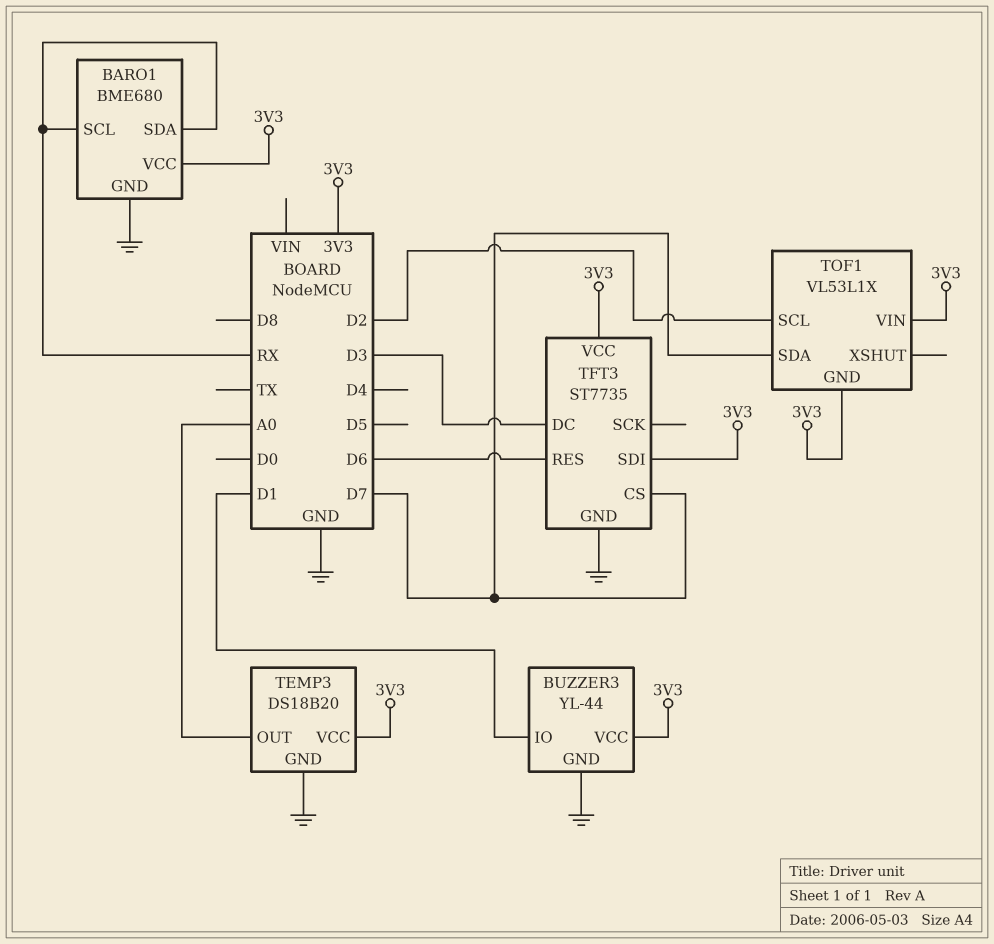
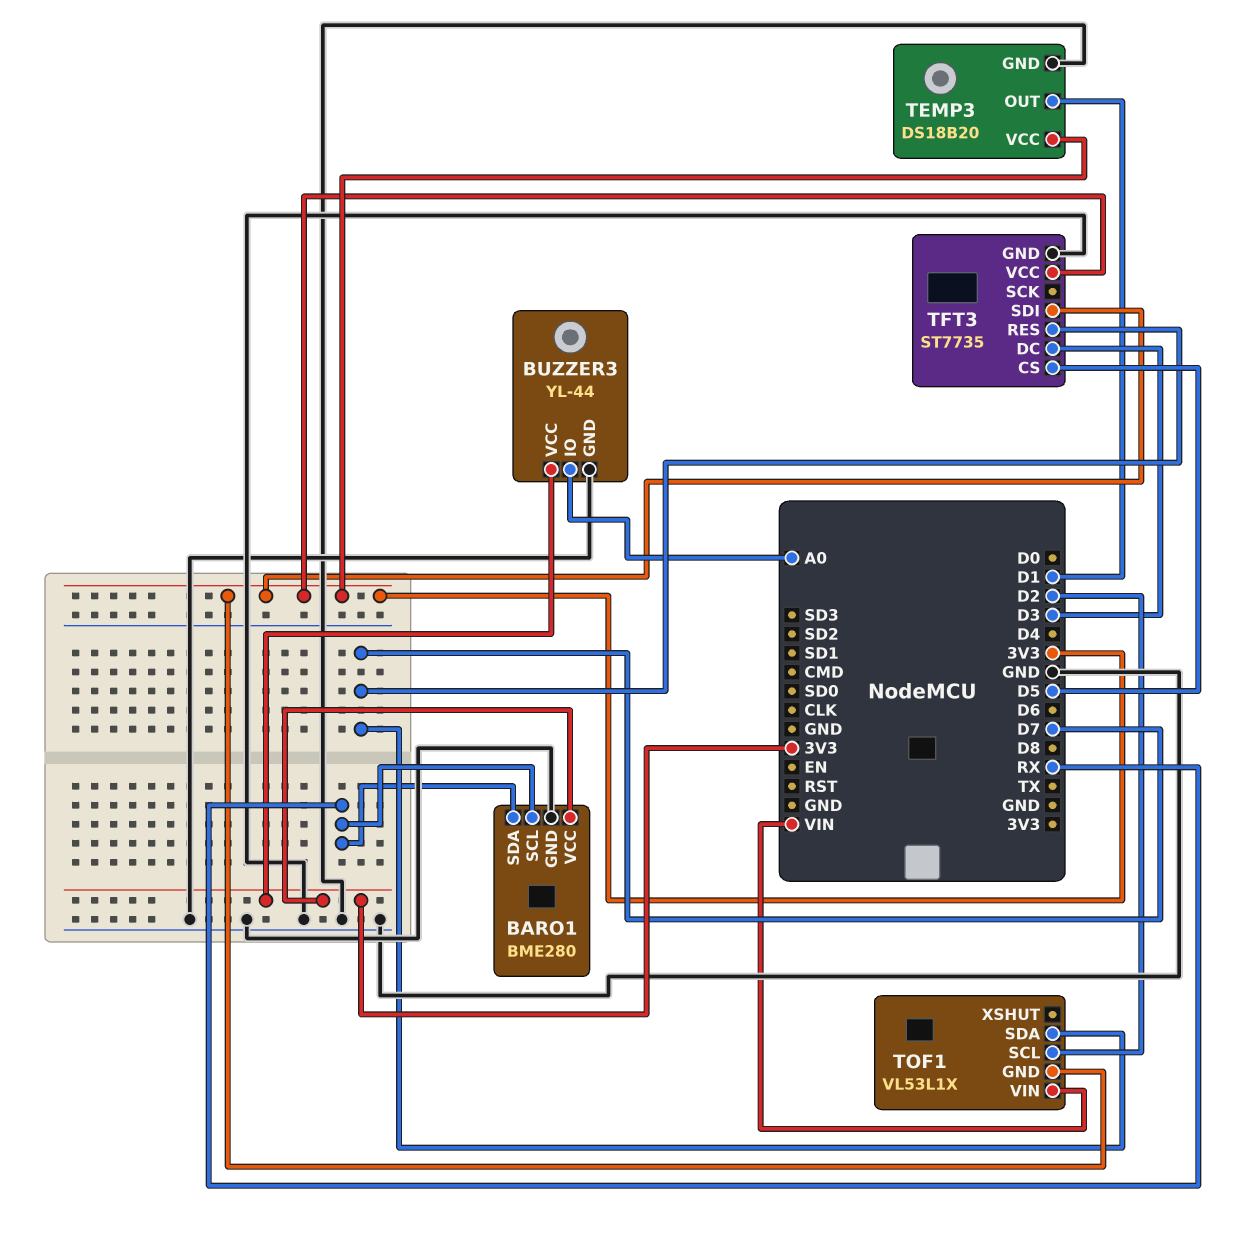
BARO1: BME680 -> BME280
BUZZER3 pin IO: D1 -> A0
TEMP3 pin OUT: A0 -> D1
TFT3 pin CS: D7 -> D5
TFT3 pin RES: D6 -> D7
TOF1 pin VIN: 3V3 -> VIN

